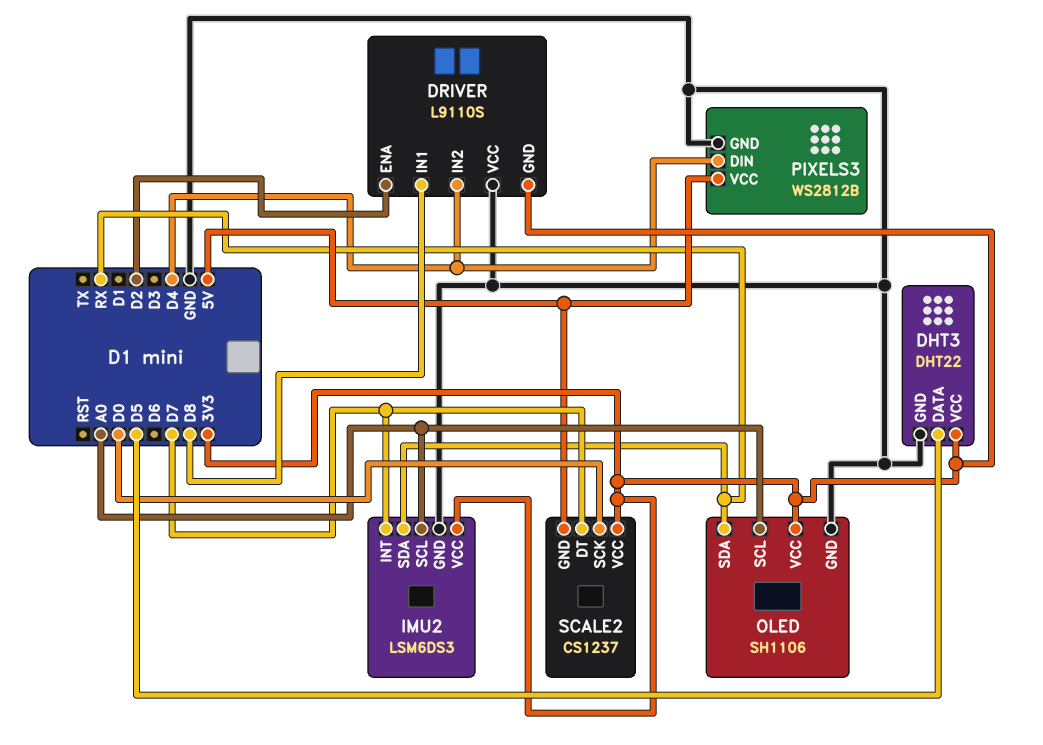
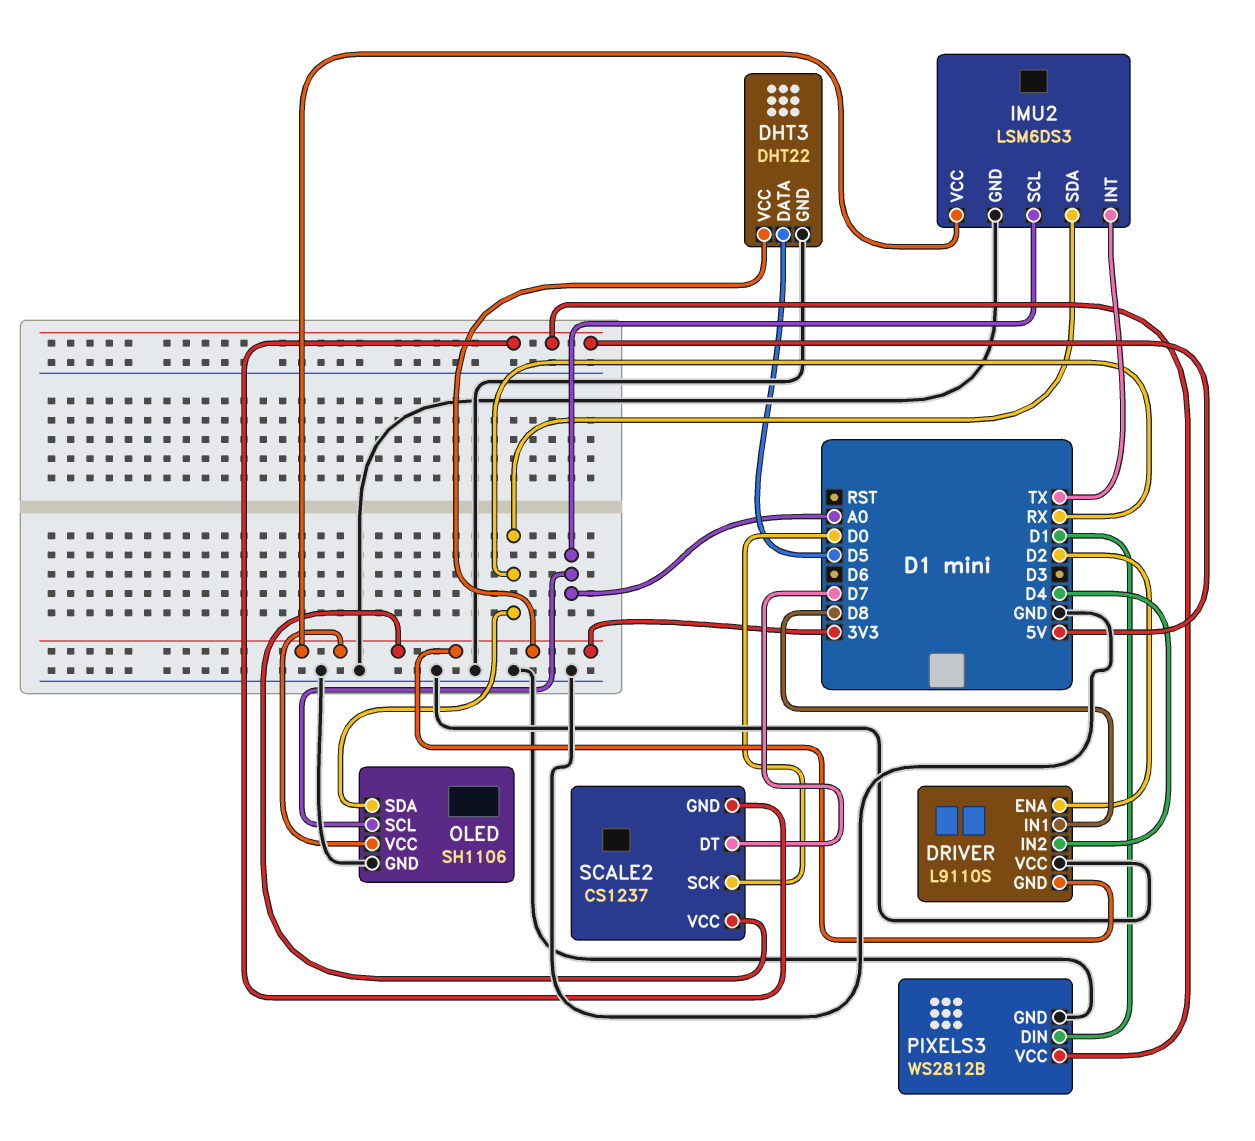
IMU2 pin INT: D7 -> TX
PIXELS3 pin DIN: D4 -> D1

